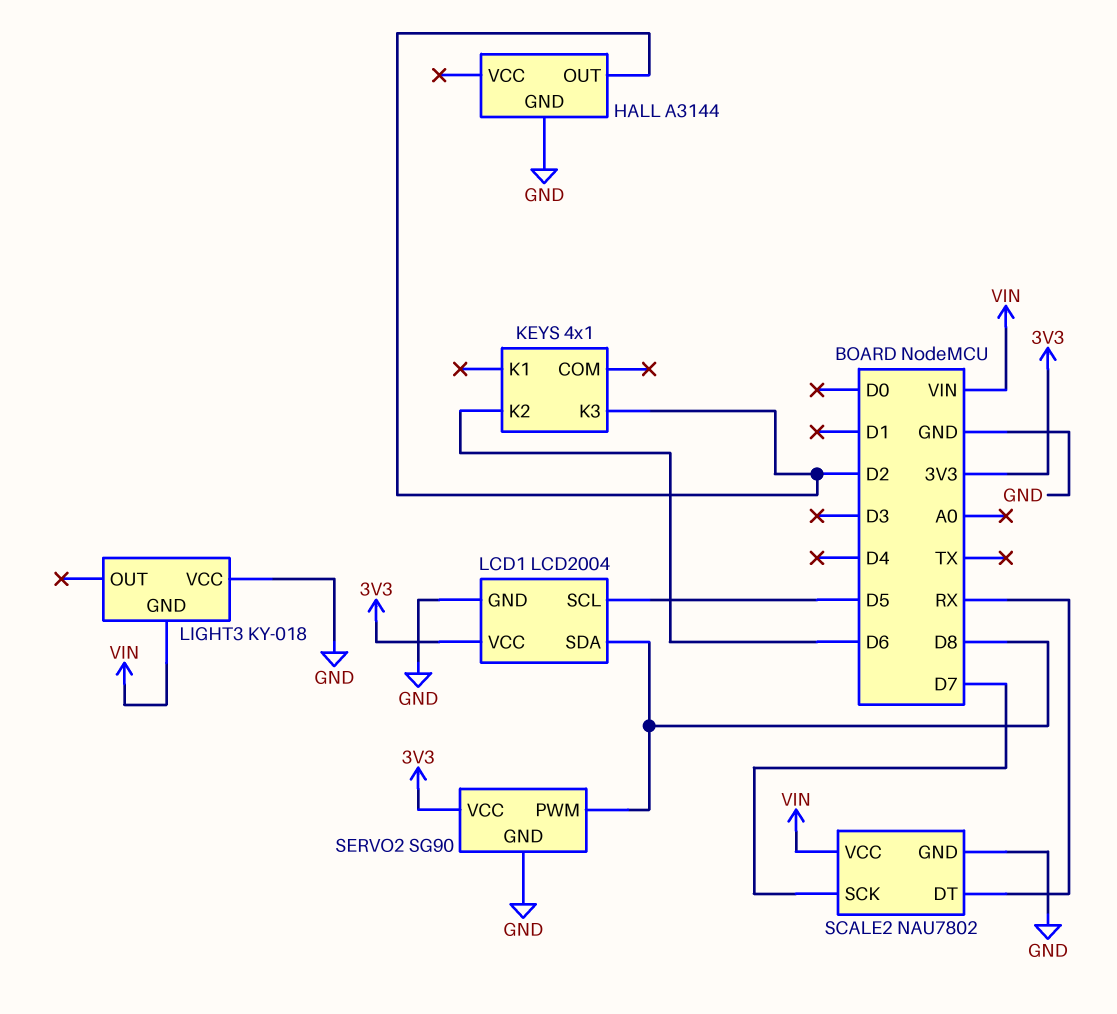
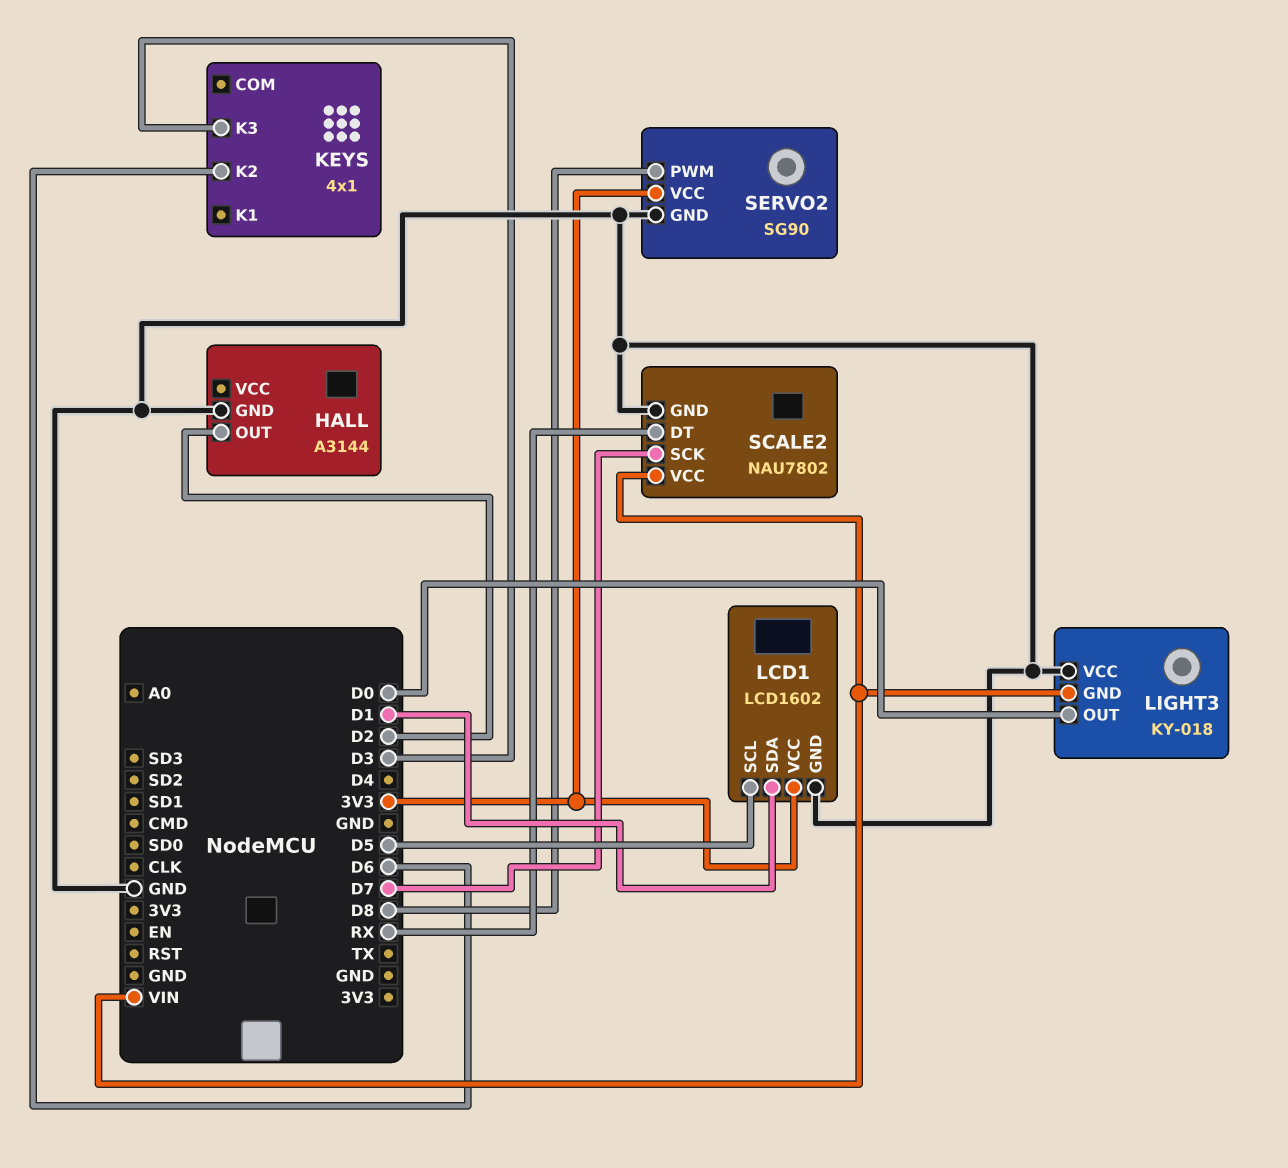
KEYS pin K3: D2 -> D3
LCD1: LCD2004 -> LCD1602
LCD1 pin SDA: D8 -> D1
LIGHT3 pin OUT: none -> D0

